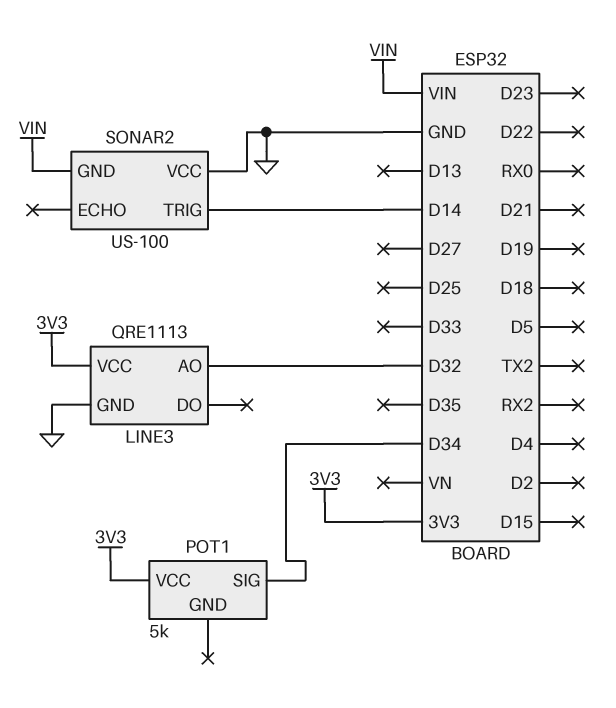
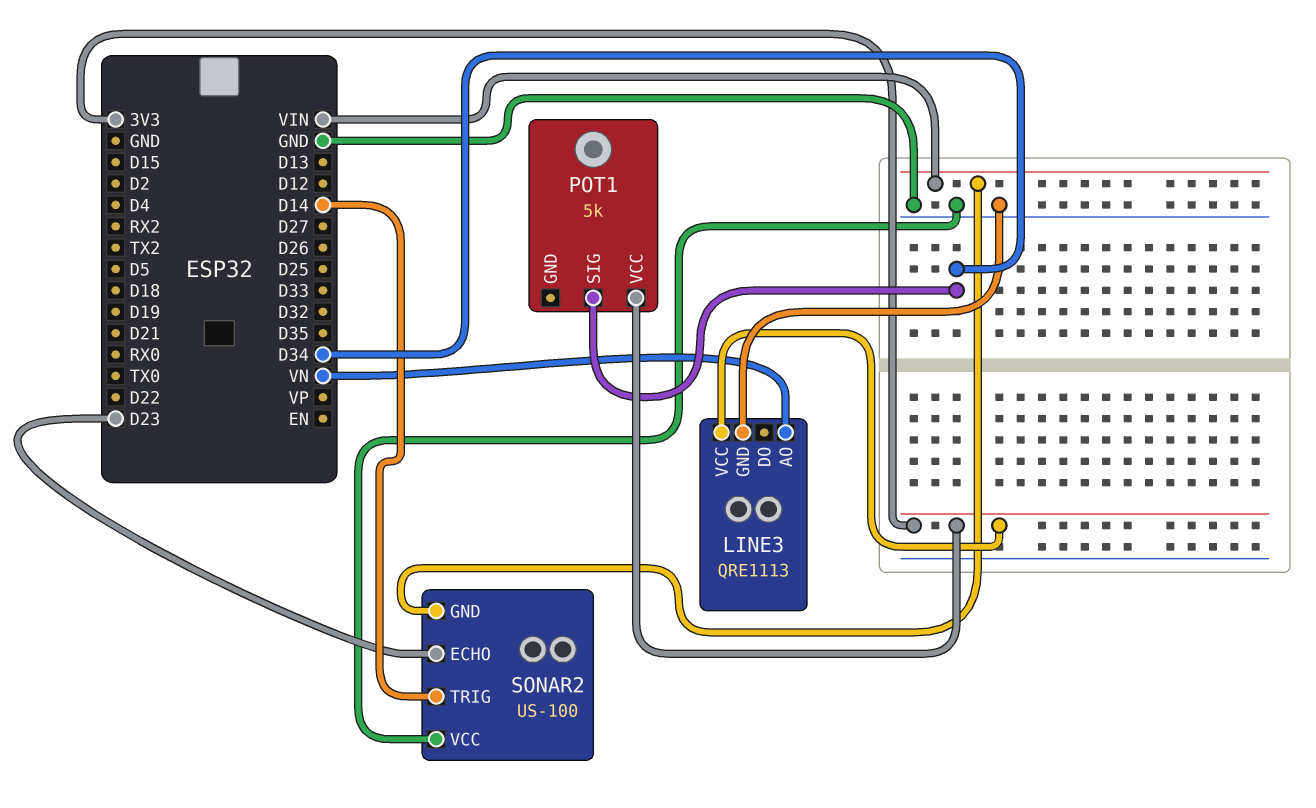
LINE3 pin AO: D32 -> VN
SONAR2 pin ECHO: none -> D23

